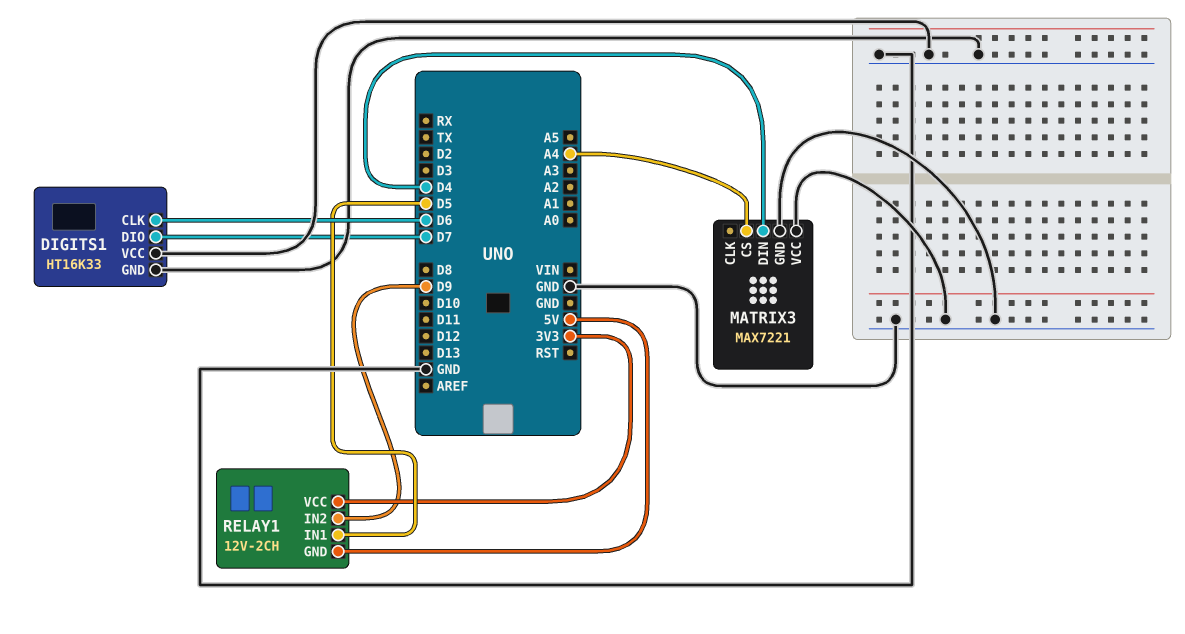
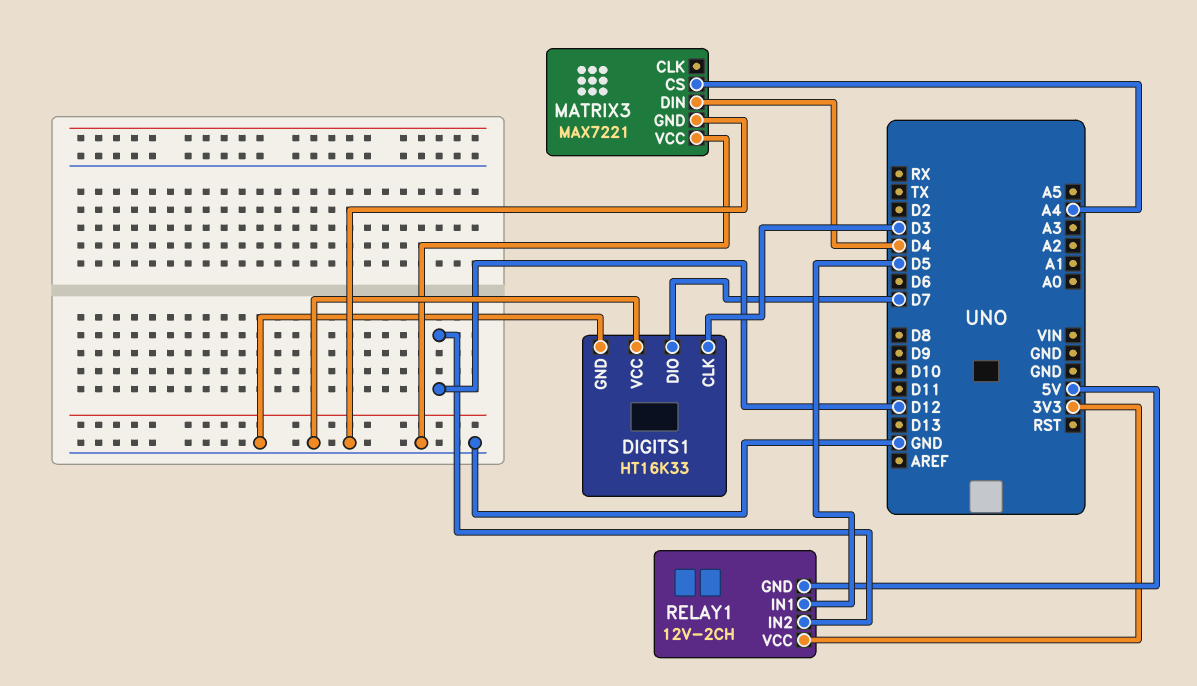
DIGITS1 pin CLK: D6 -> D3
RELAY1 pin IN2: D9 -> D12

